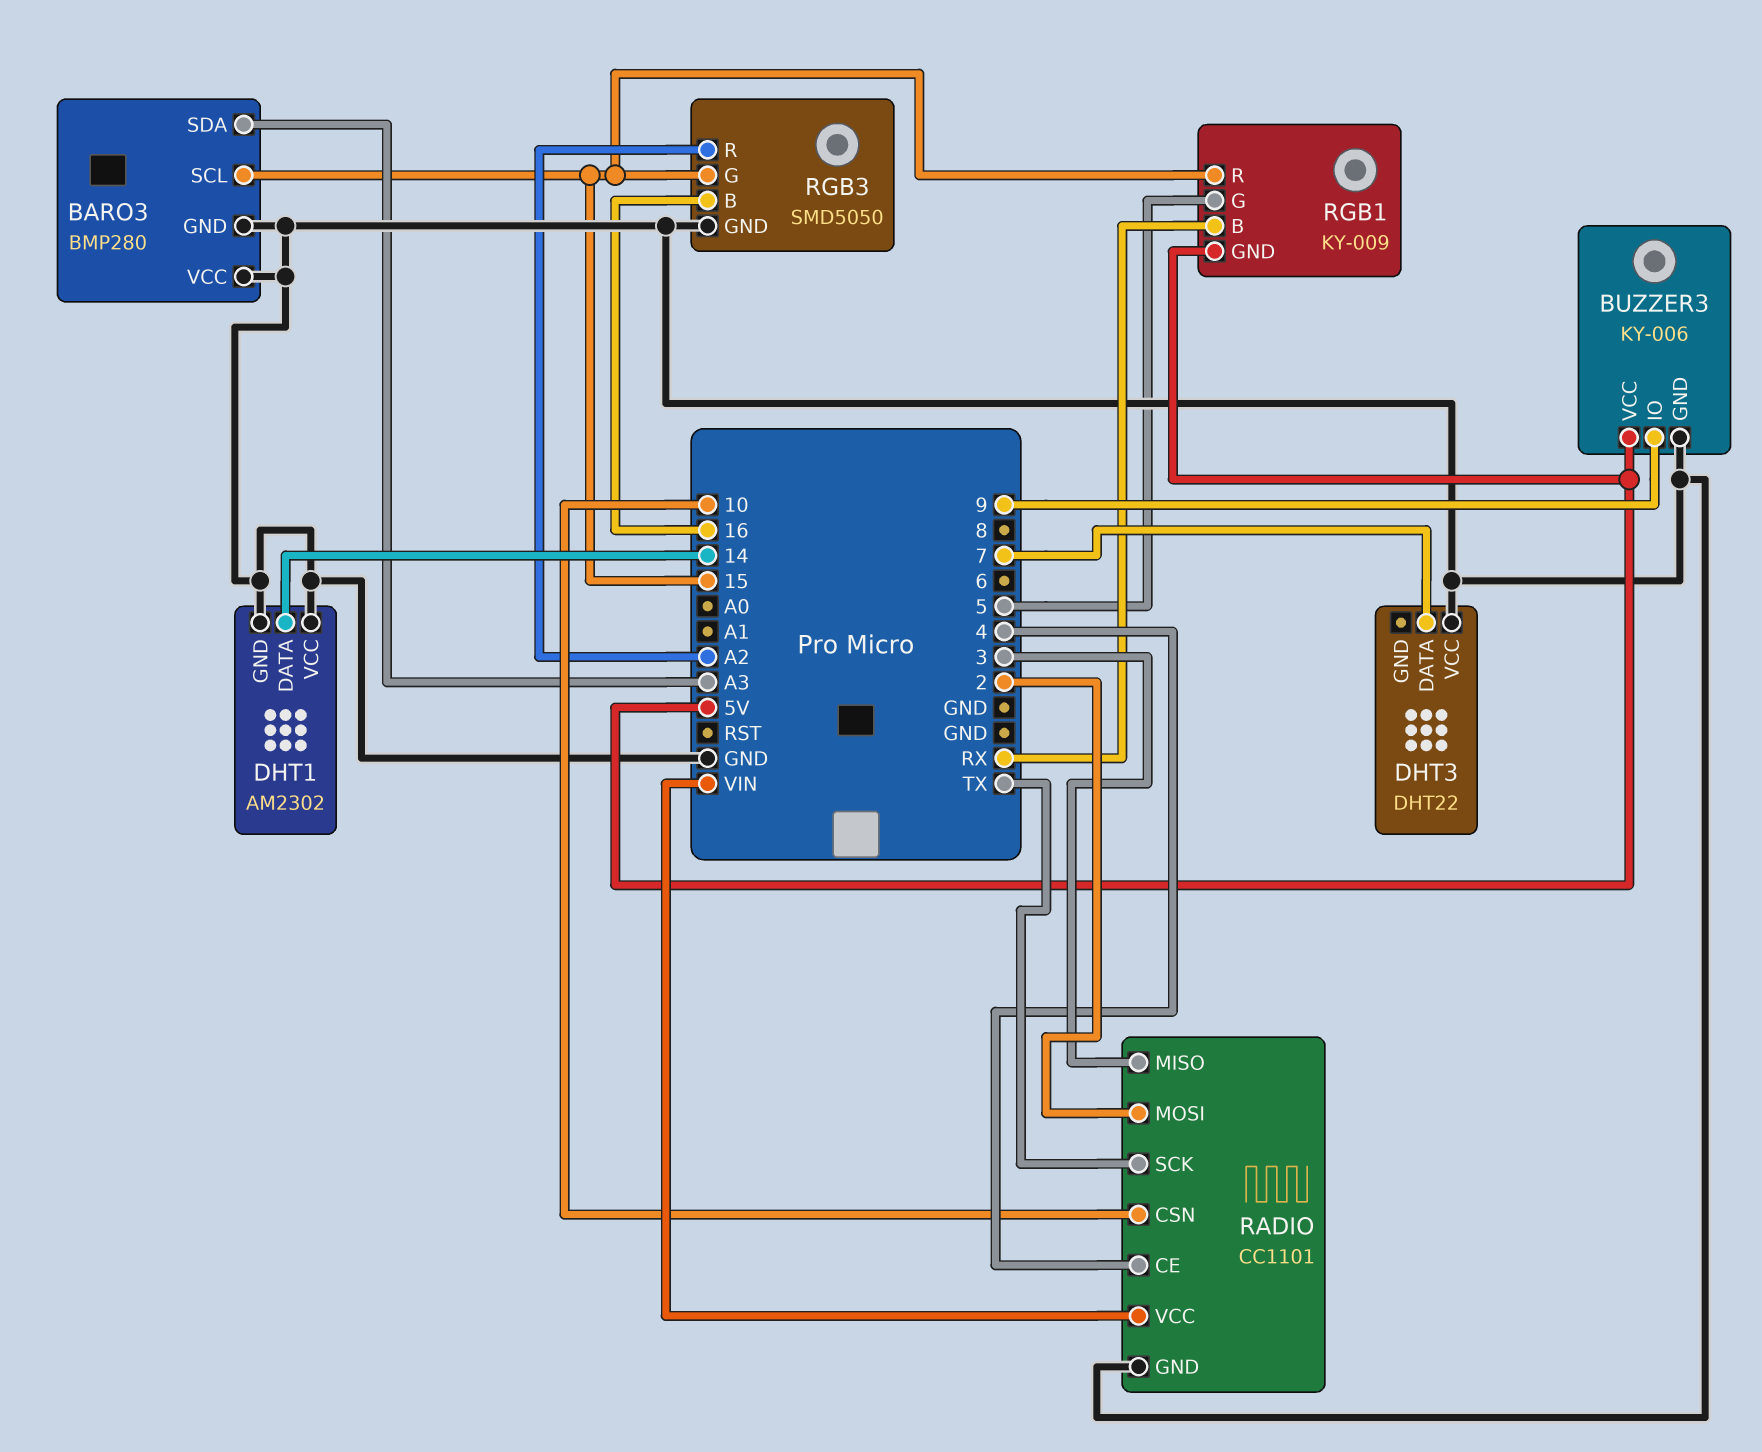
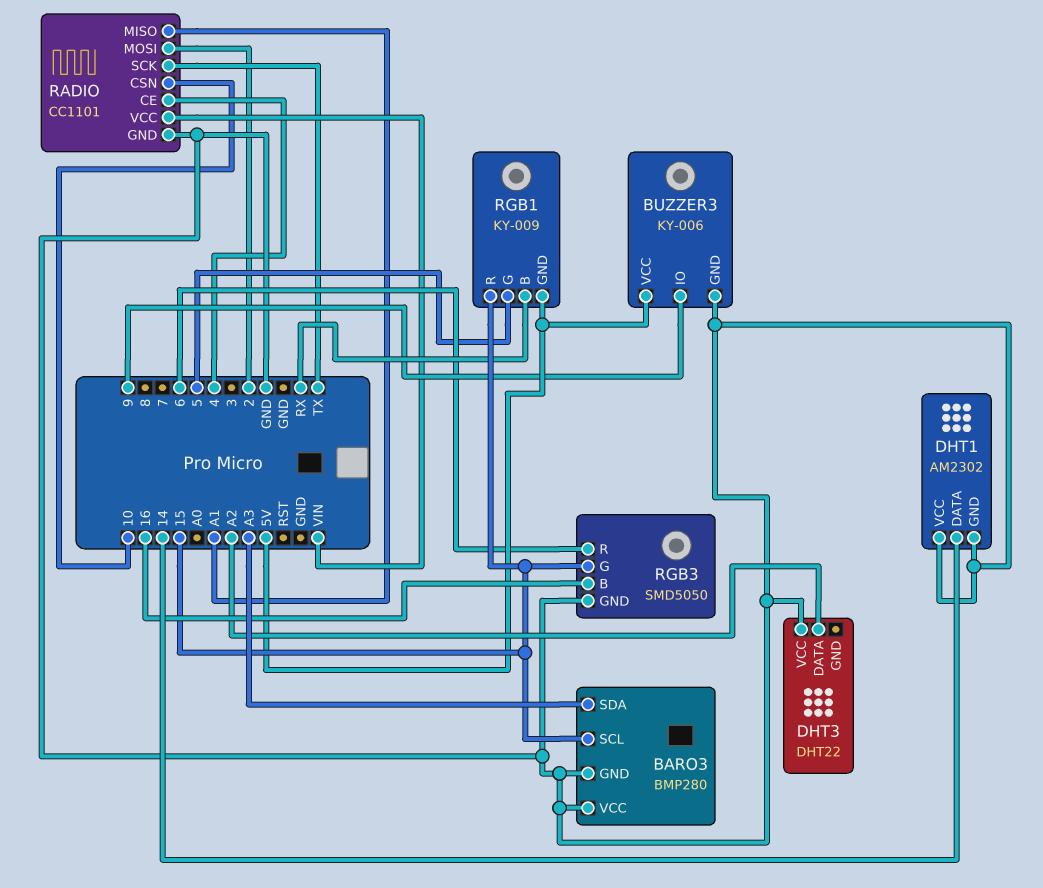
DHT3 pin DATA: 7 -> A2
RADIO pin MISO: 3 -> A1
RGB3 pin R: A2 -> 6

